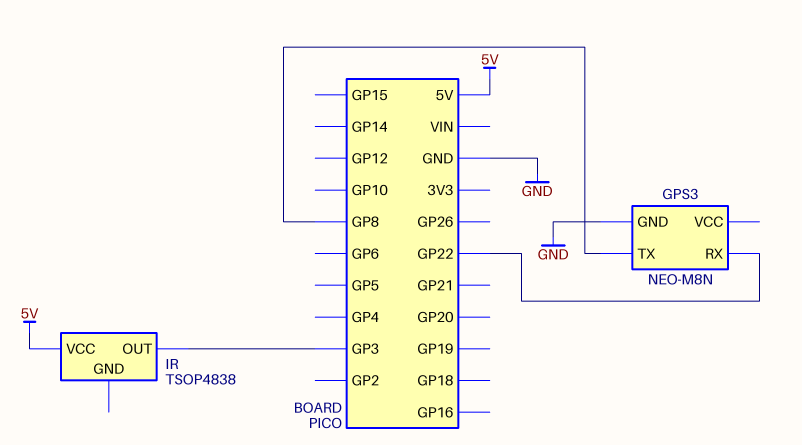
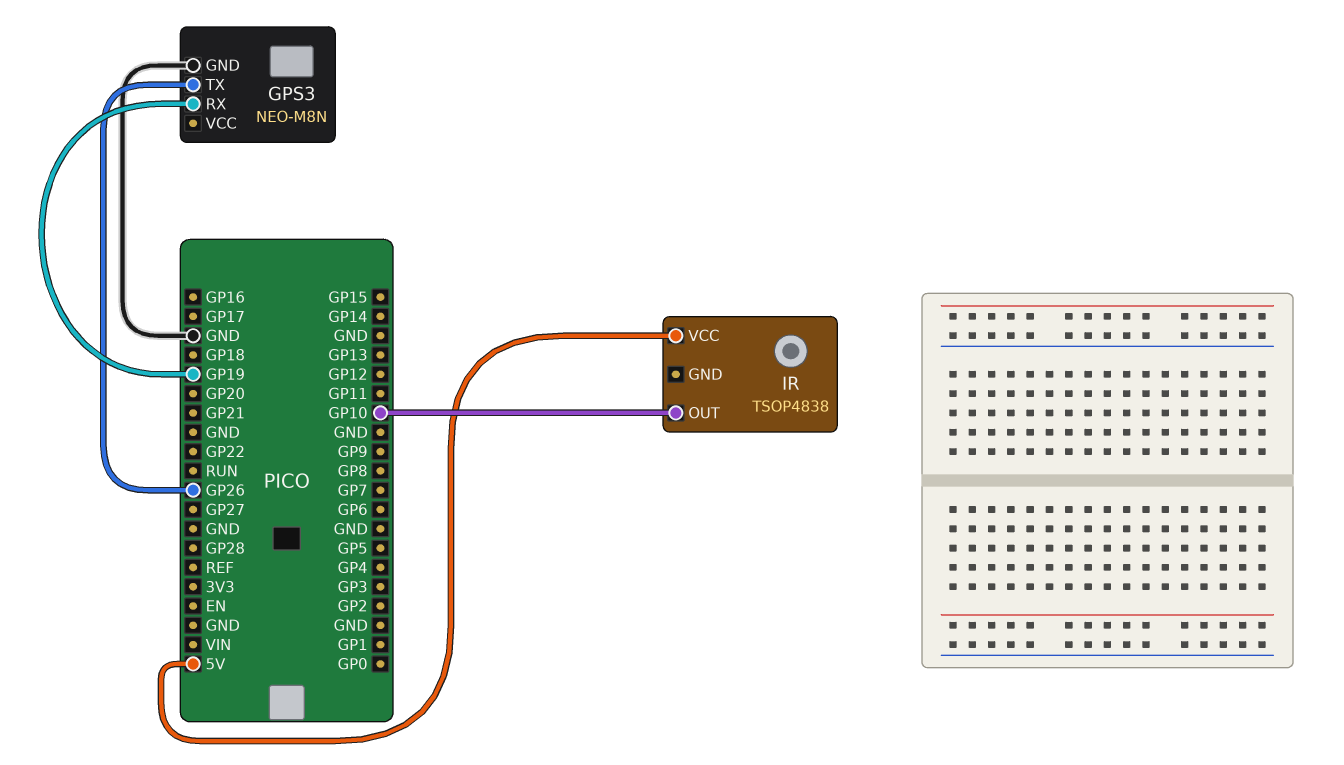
GPS3 pin RX: GP22 -> GP19
GPS3 pin TX: GP8 -> GP26
IR pin OUT: GP3 -> GP10

